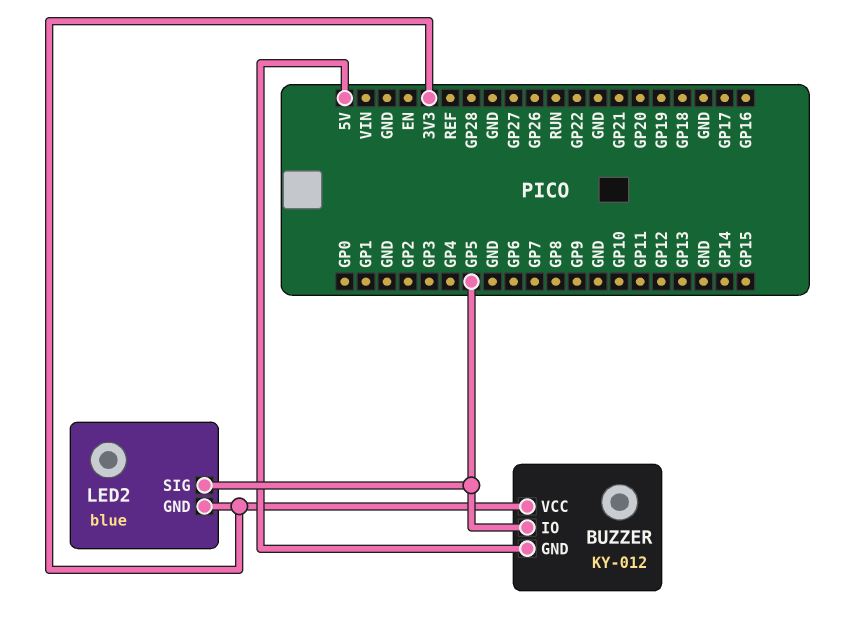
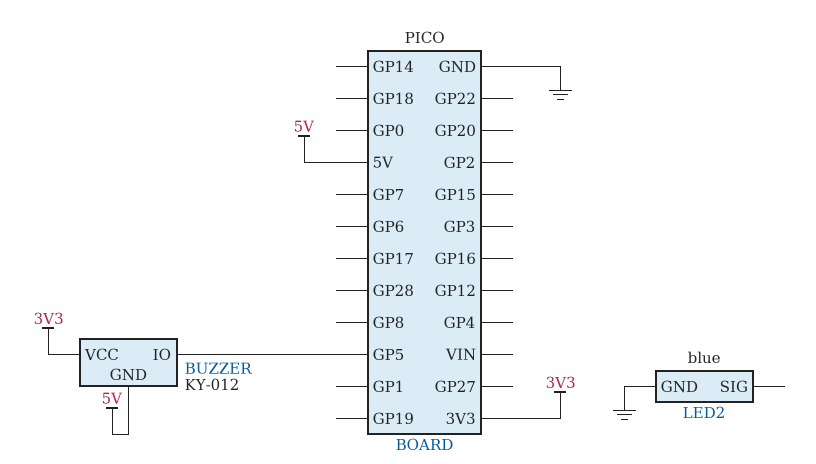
LED2 pin GND: 3V3 -> GND
LED2 pin SIG: GP5 -> none

